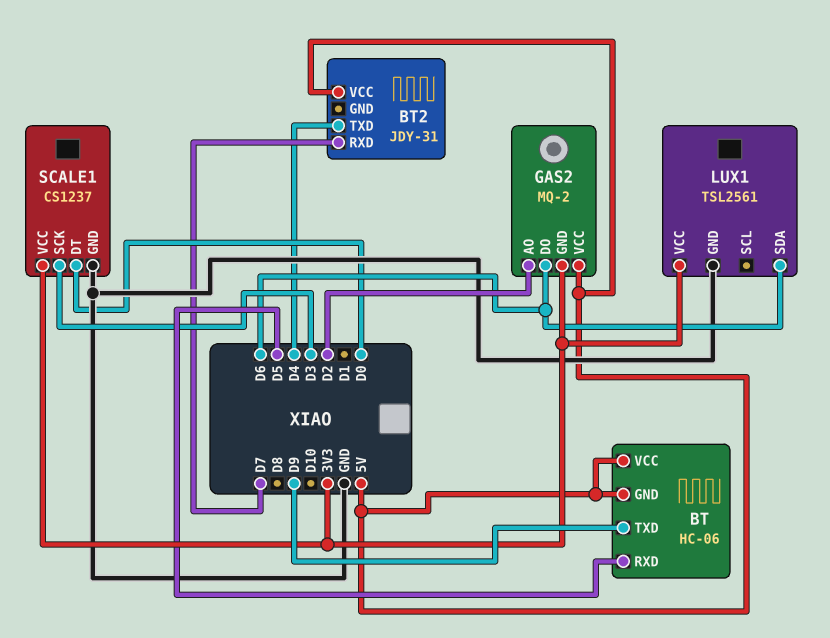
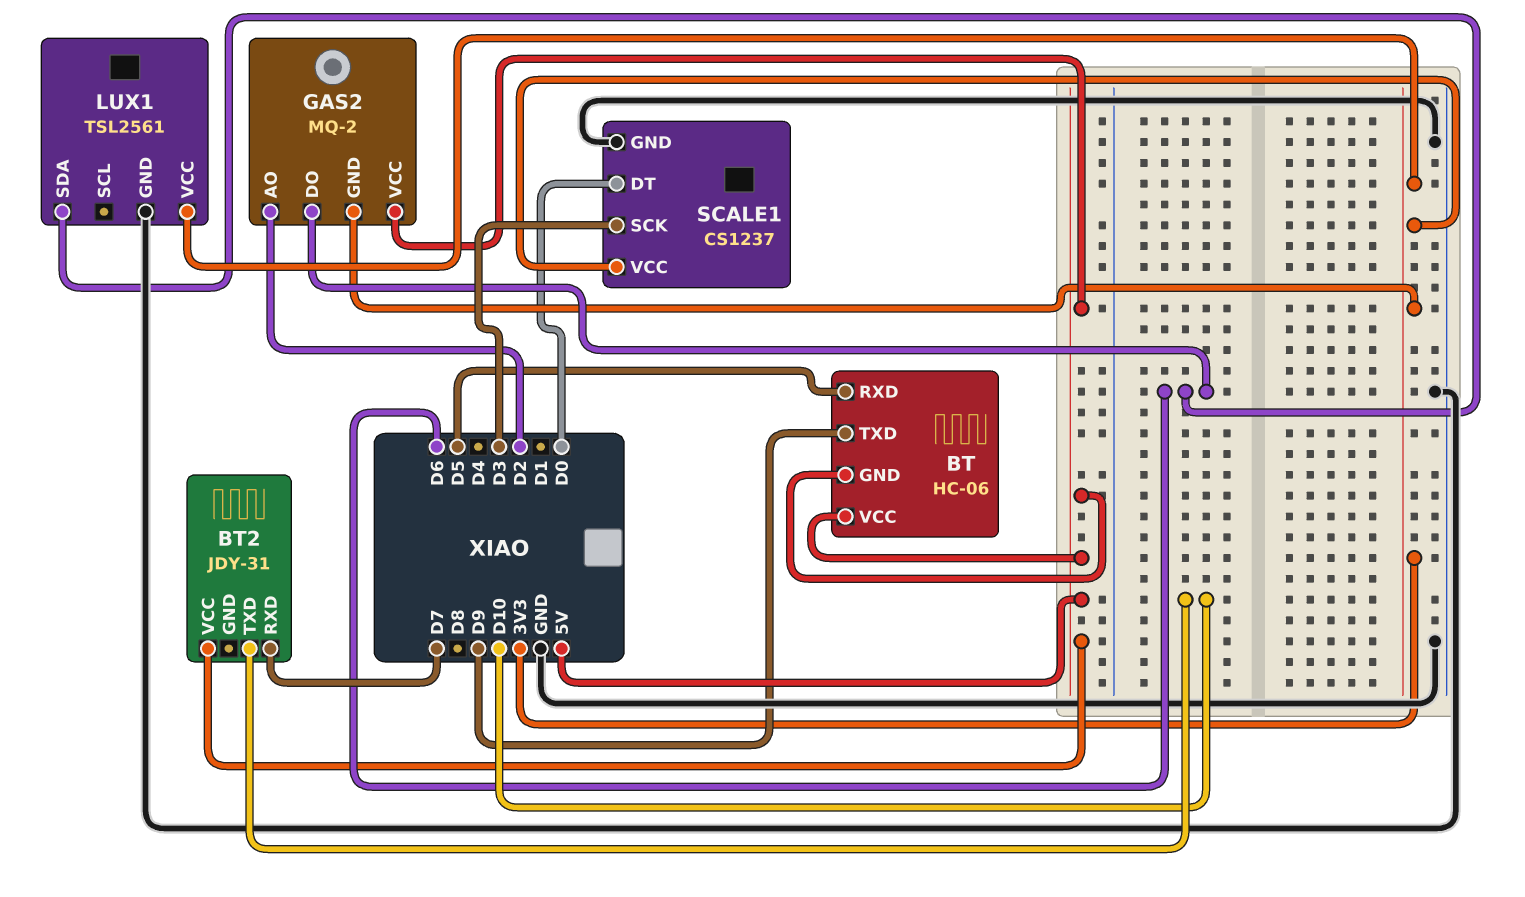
BT2 pin TXD: D4 -> D10

